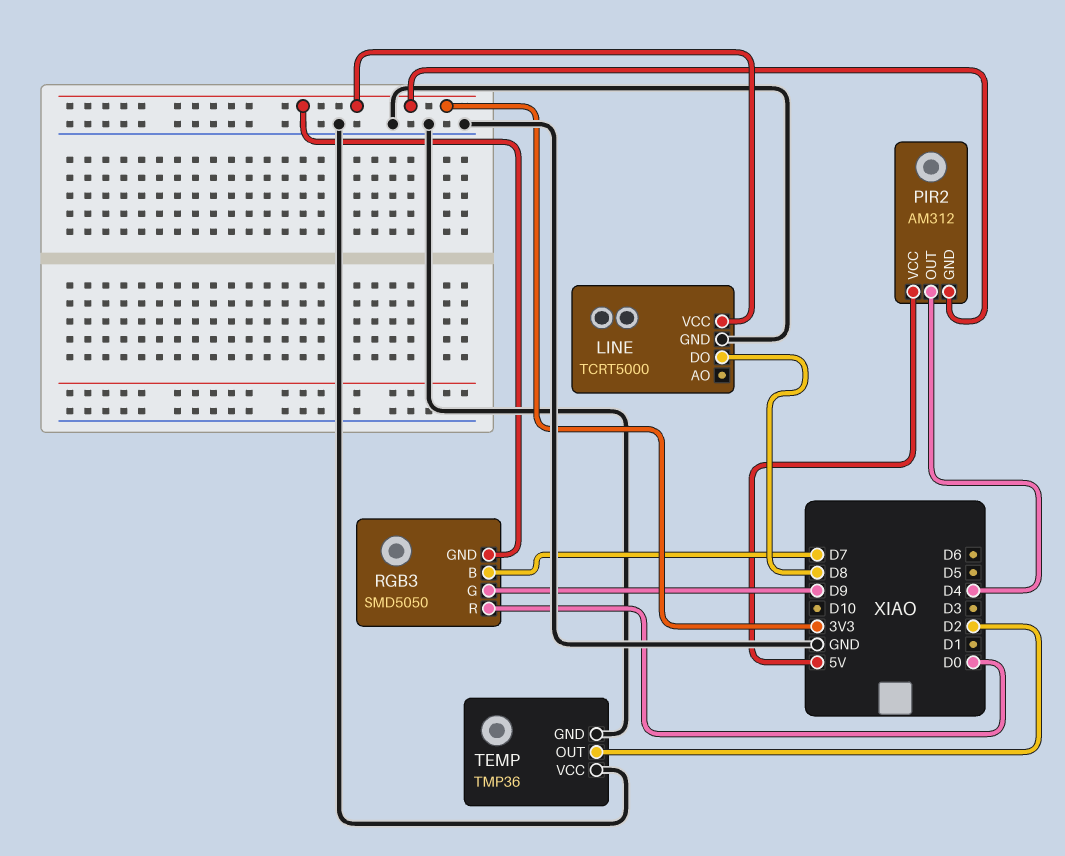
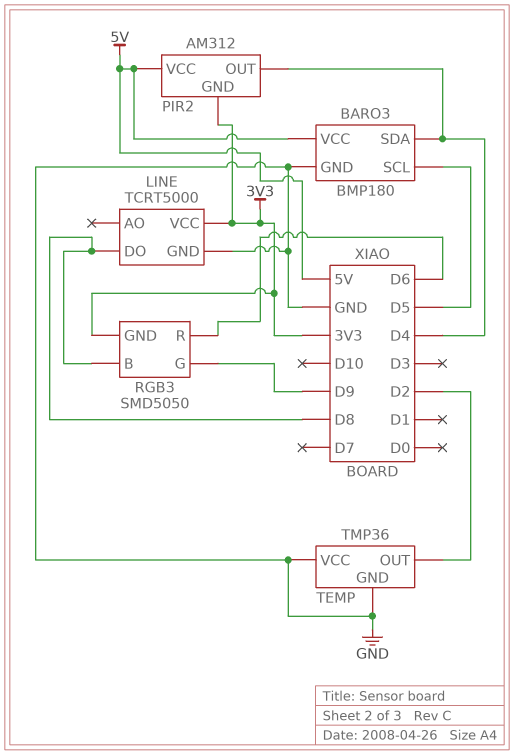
BARO3: none -> BMP180
BARO3 pin GND: none -> GND
BARO3 pin SCL: none -> D5
BARO3 pin SDA: none -> D4
BARO3 pin VCC: none -> 5V
RGB3 pin B: D7 -> D8
RGB3 pin R: D0 -> D6

